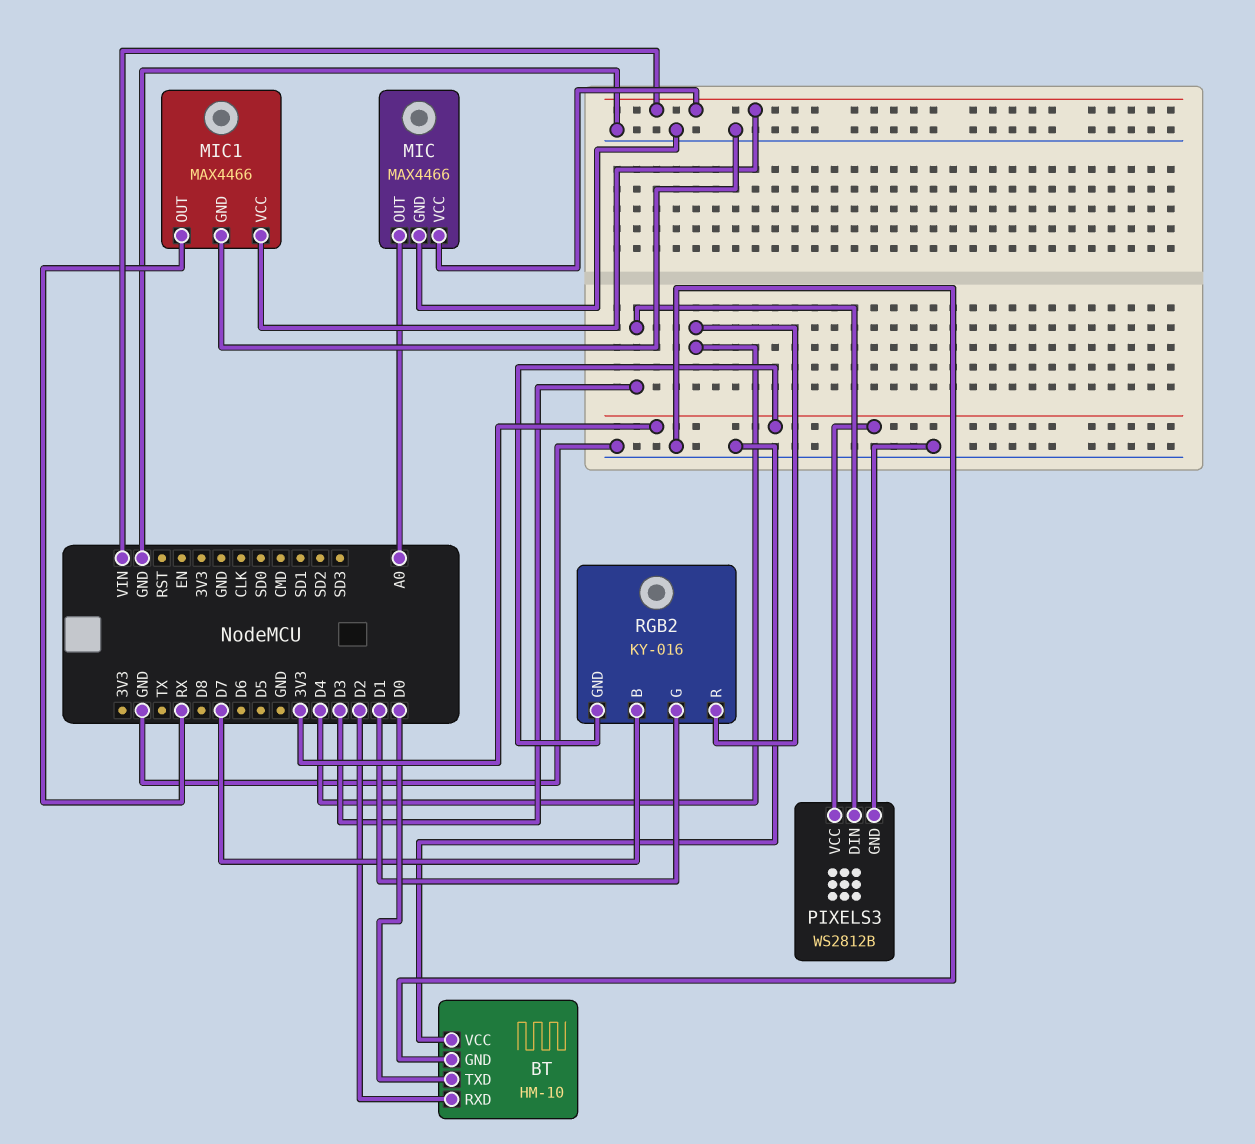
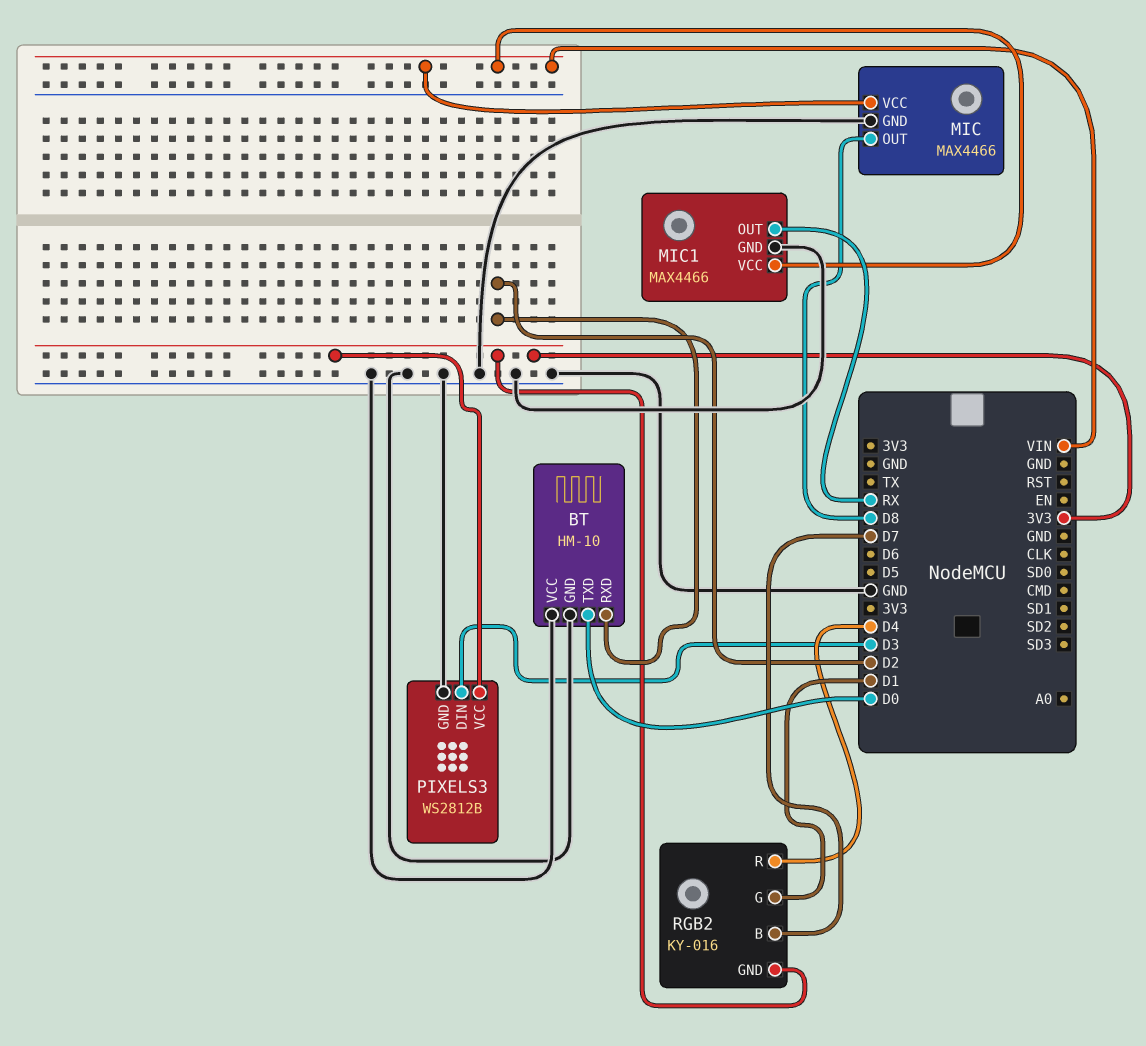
MIC pin OUT: A0 -> D8

